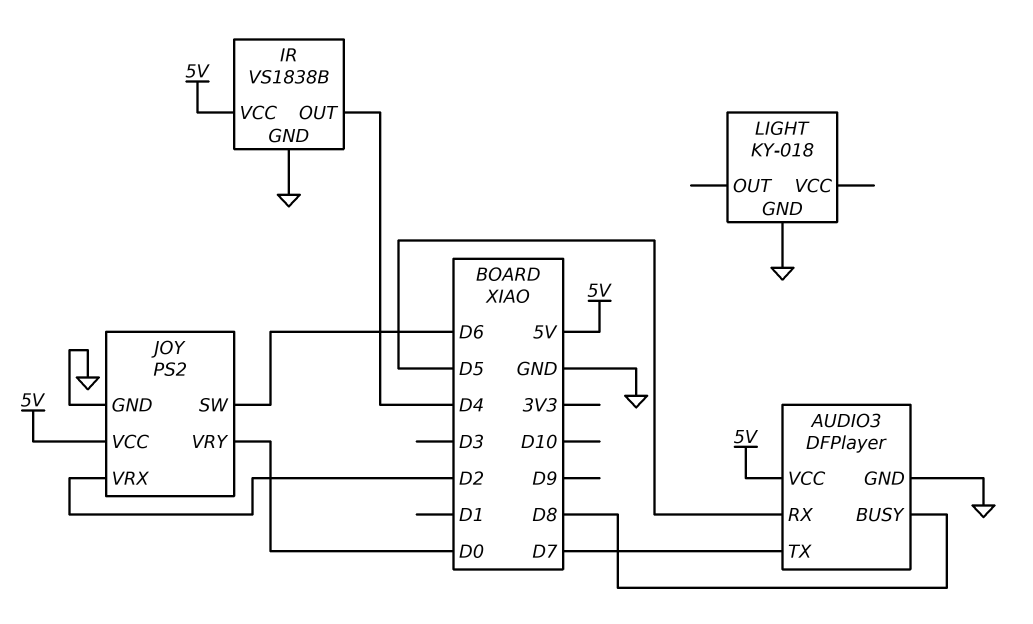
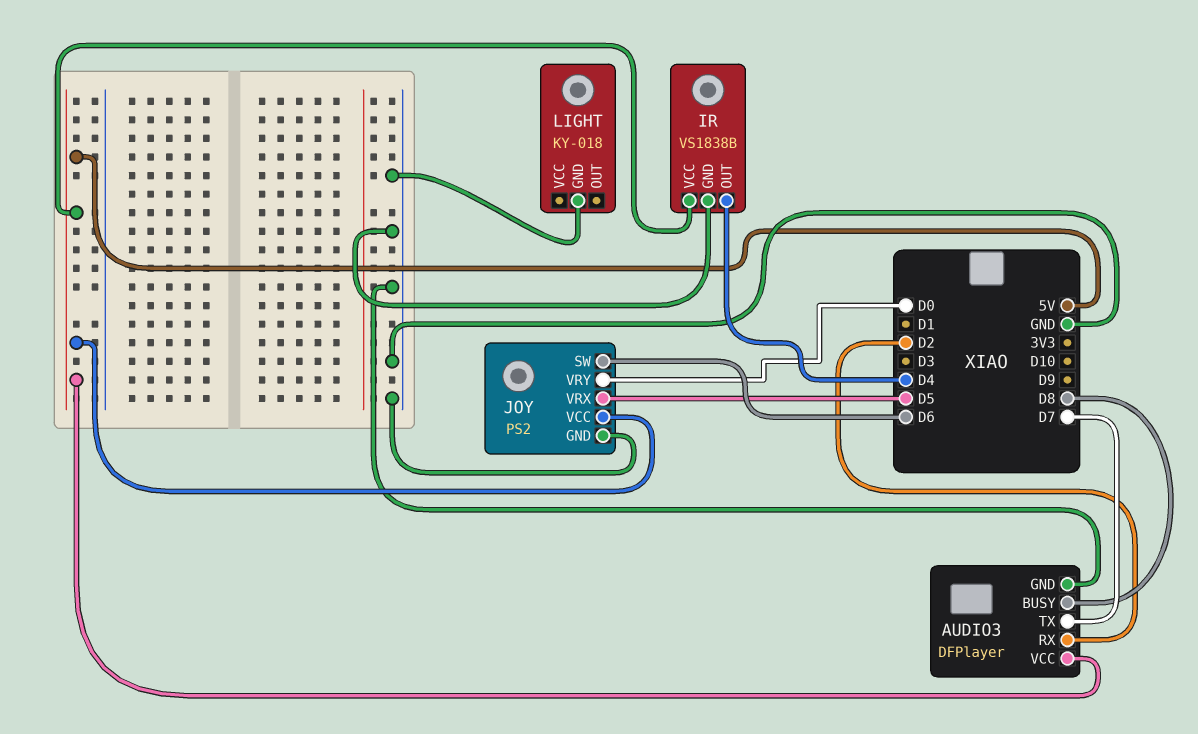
AUDIO3 pin RX: D5 -> D2
JOY pin VRX: D2 -> D5

